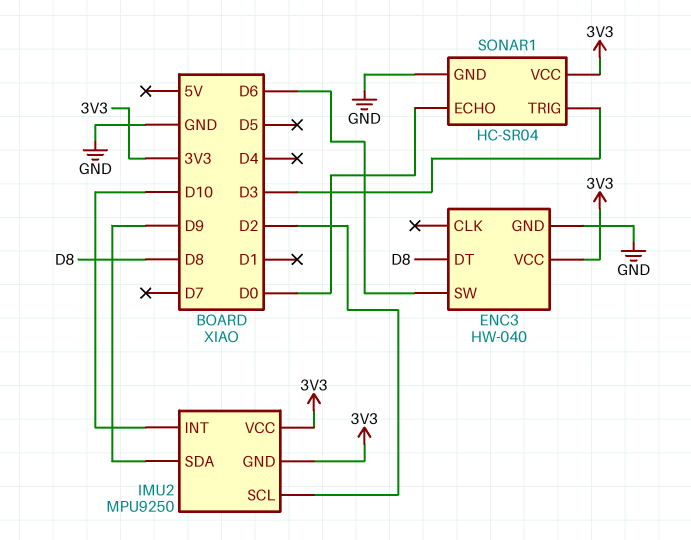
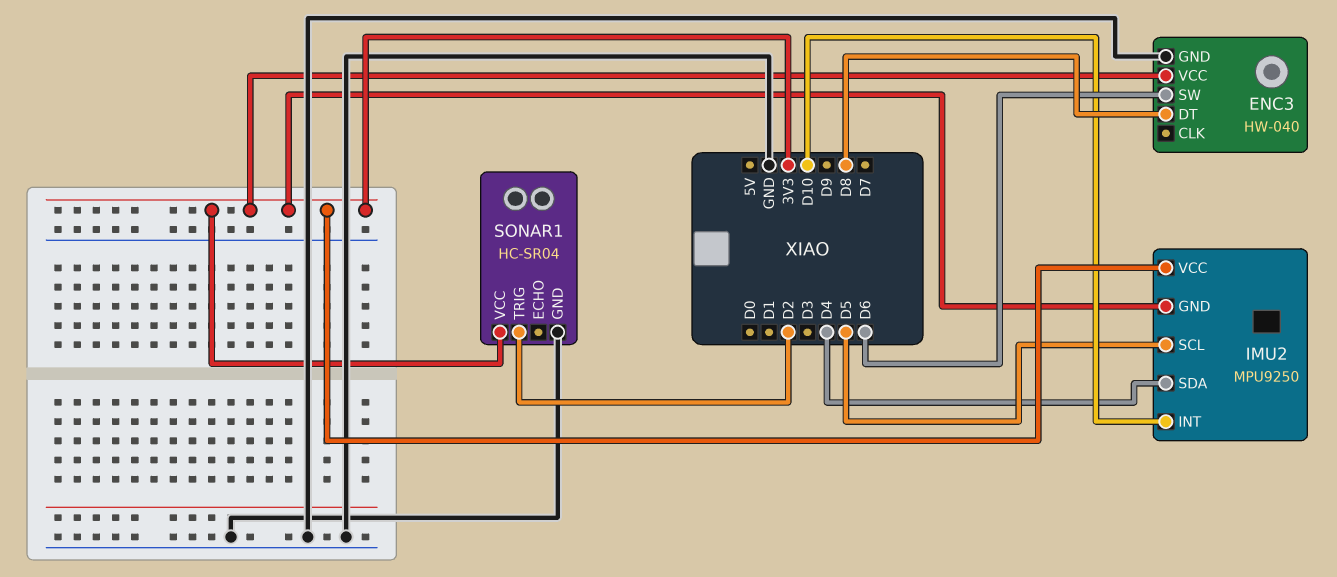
IMU2 pin SCL: D2 -> D5
IMU2 pin SDA: D9 -> D4
SONAR1 pin ECHO: D0 -> none
SONAR1 pin TRIG: D3 -> D2

